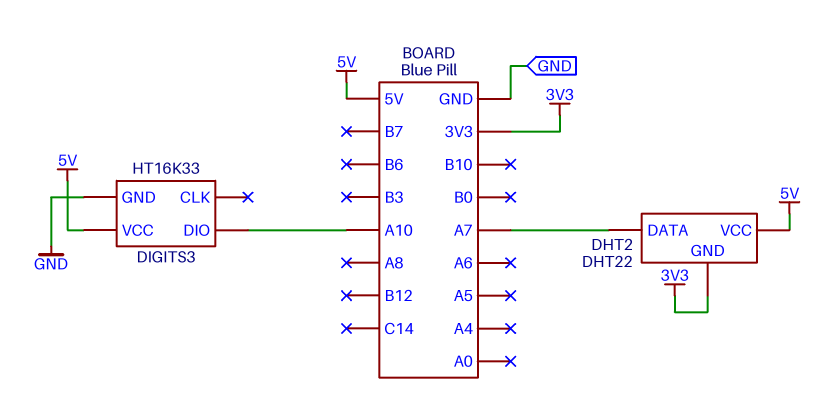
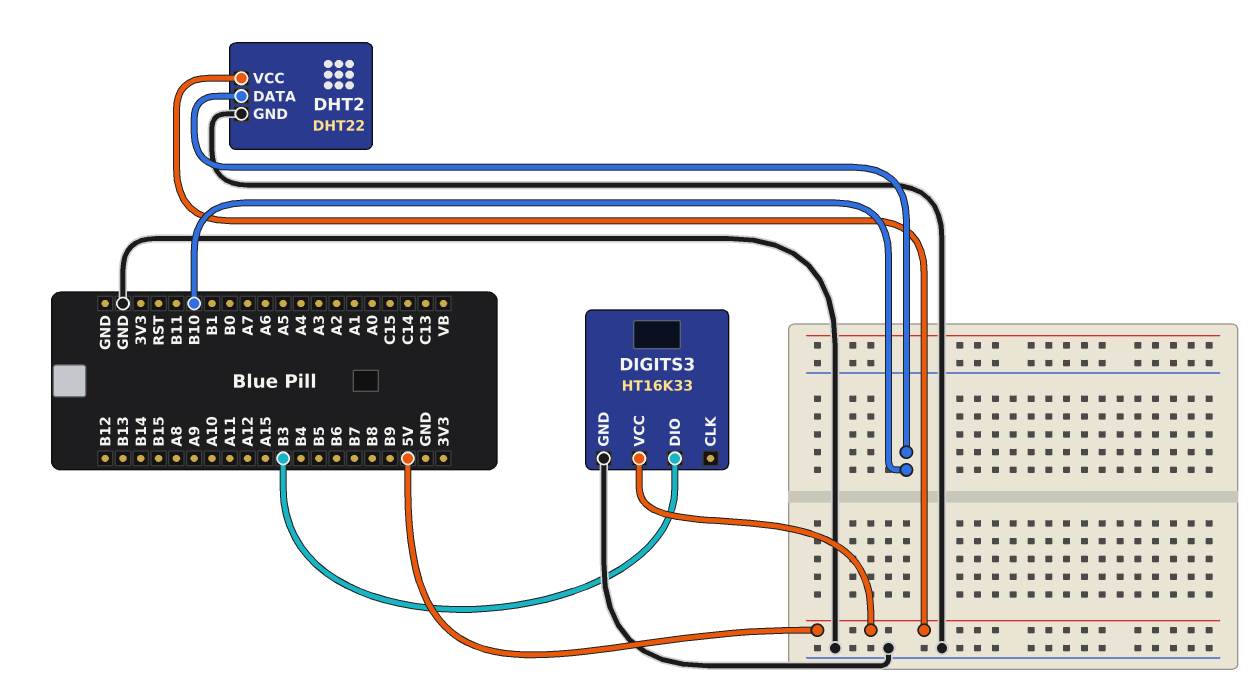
DHT2 pin DATA: A7 -> B10
DHT2 pin GND: 3V3 -> GND
DIGITS3 pin DIO: A10 -> B3

